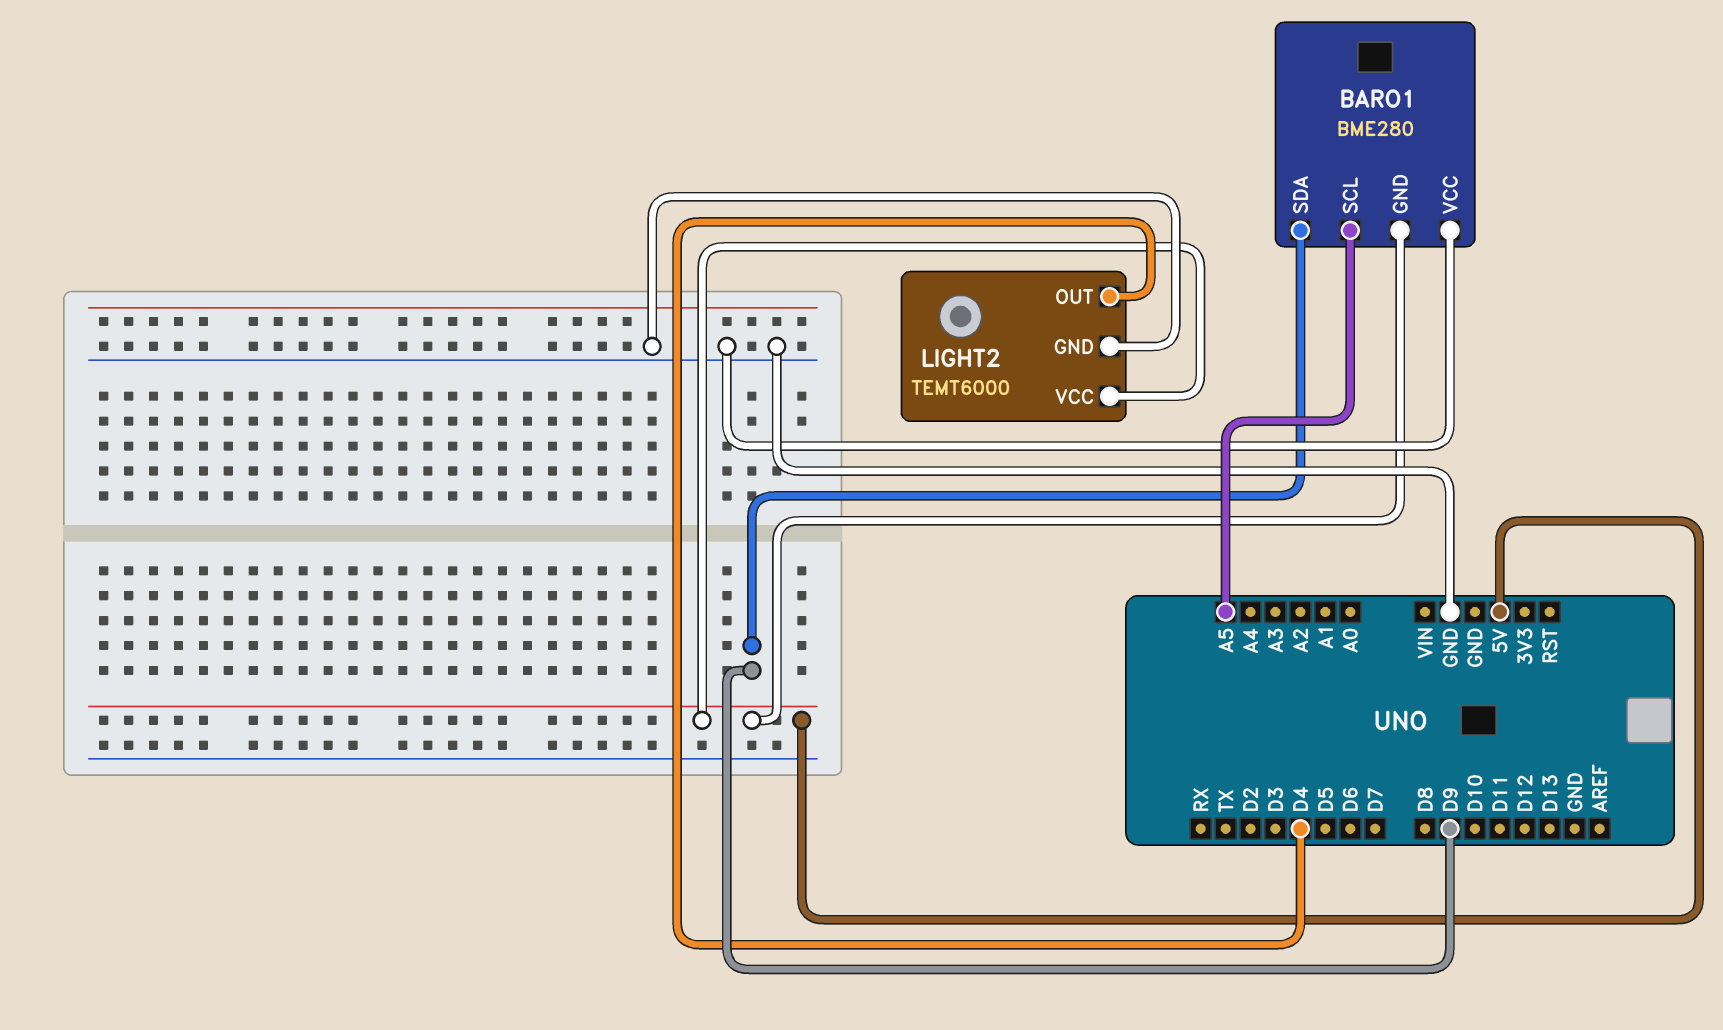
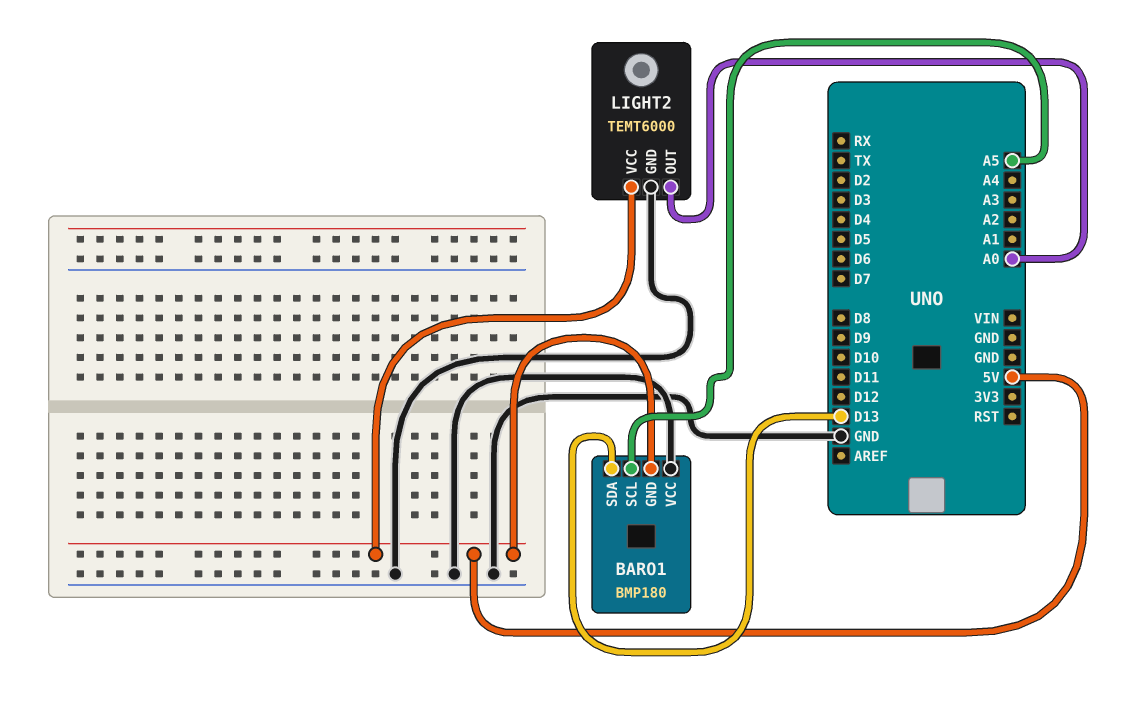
BARO1: BME280 -> BMP180
BARO1 pin SDA: D9 -> D13
LIGHT2 pin OUT: D4 -> A0

